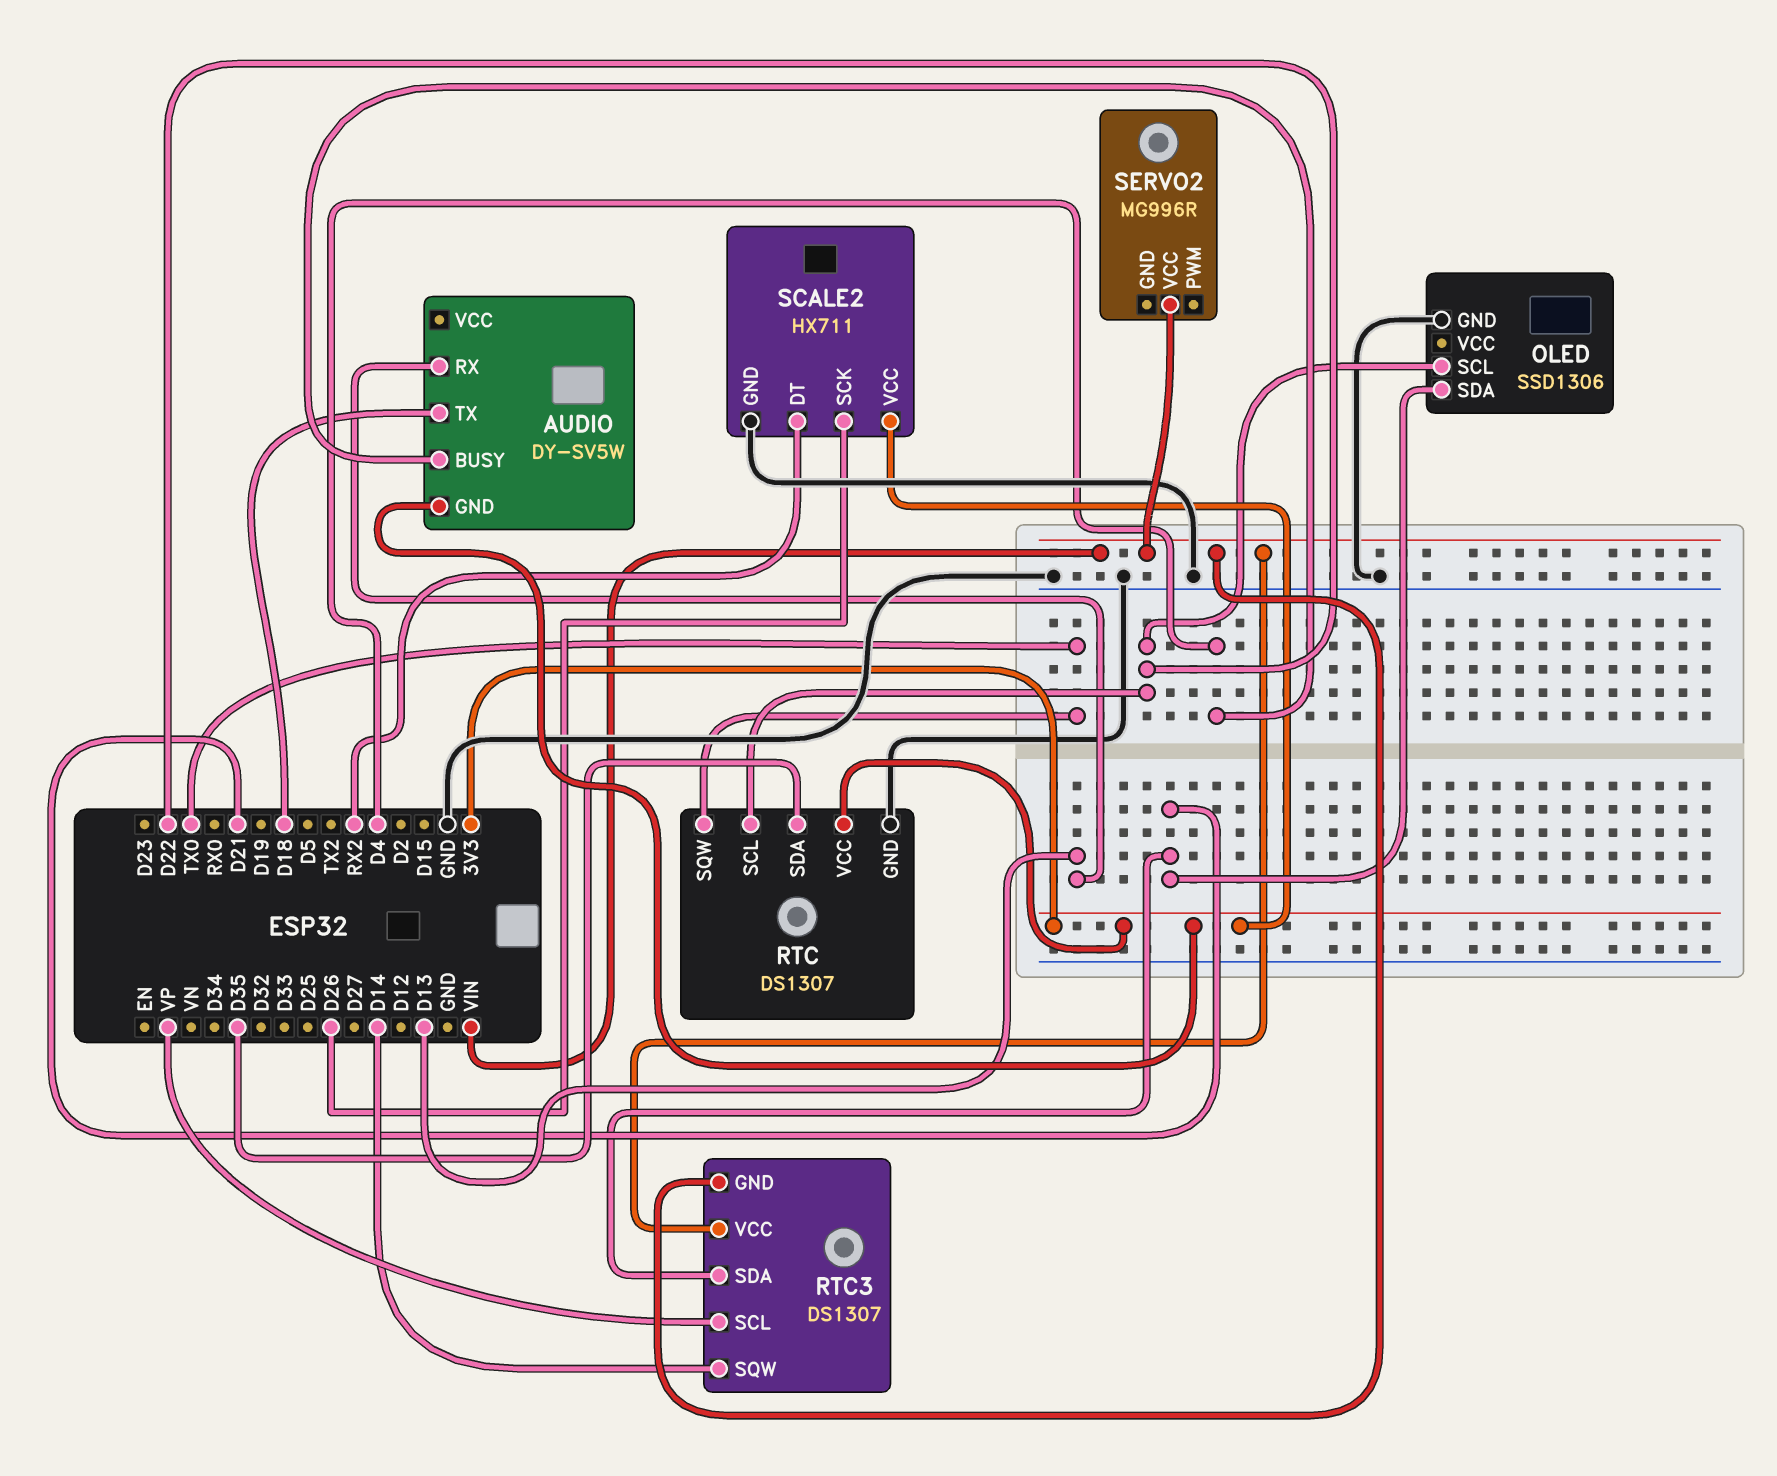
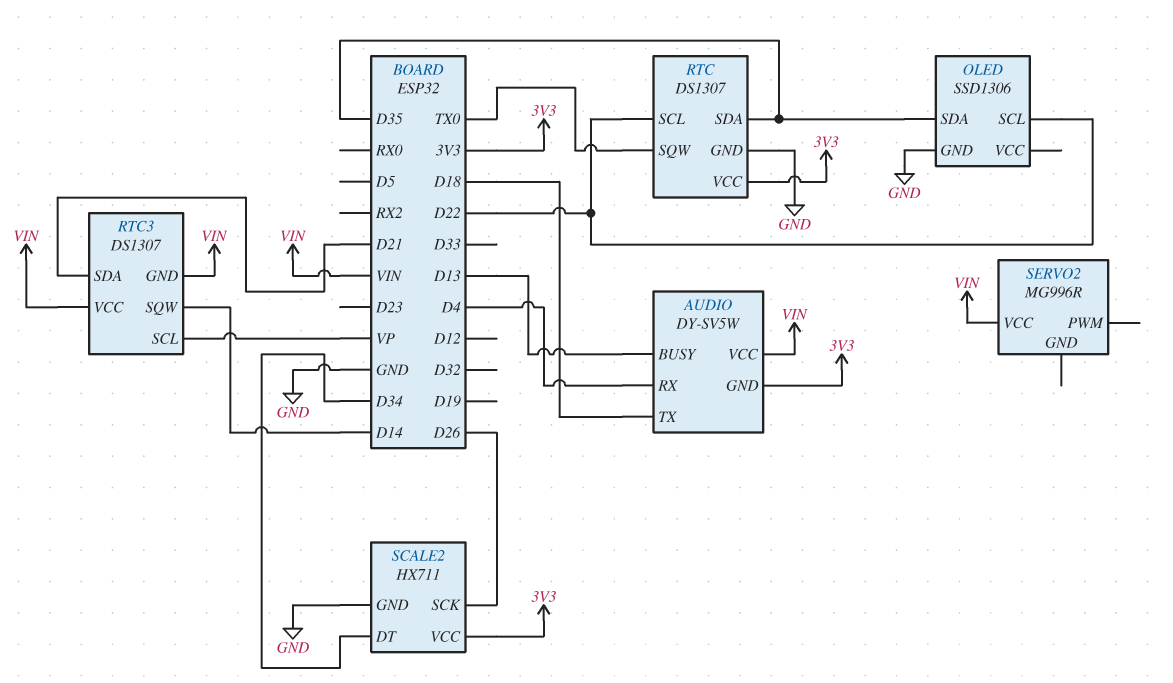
AUDIO pin BUSY: D4 -> D13
AUDIO pin RX: D13 -> D4
AUDIO pin VCC: none -> VIN
OLED pin SDA: D21 -> D35
SCALE2 pin DT: RX2 -> D34

